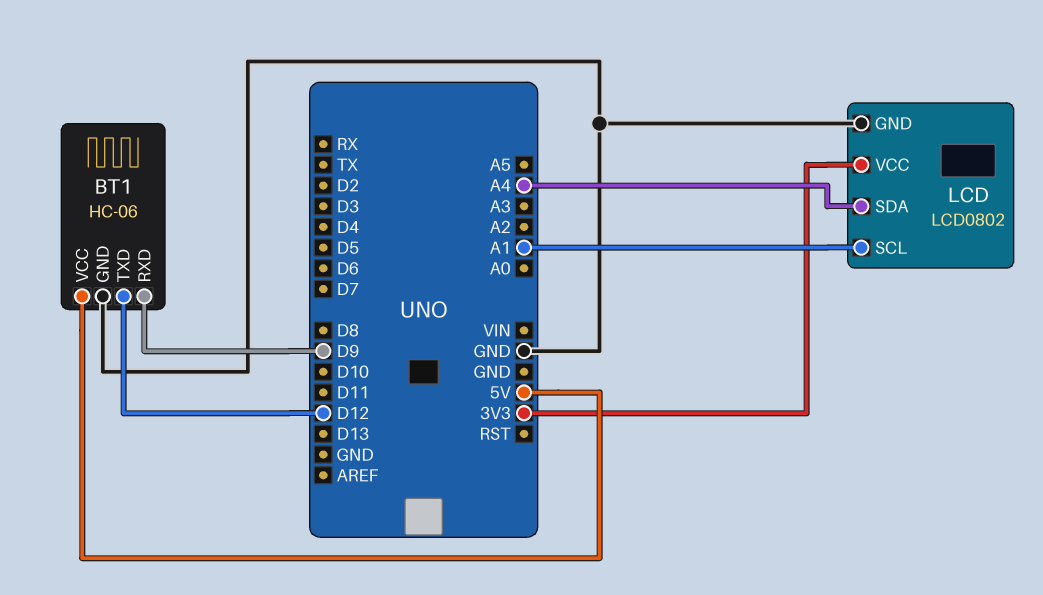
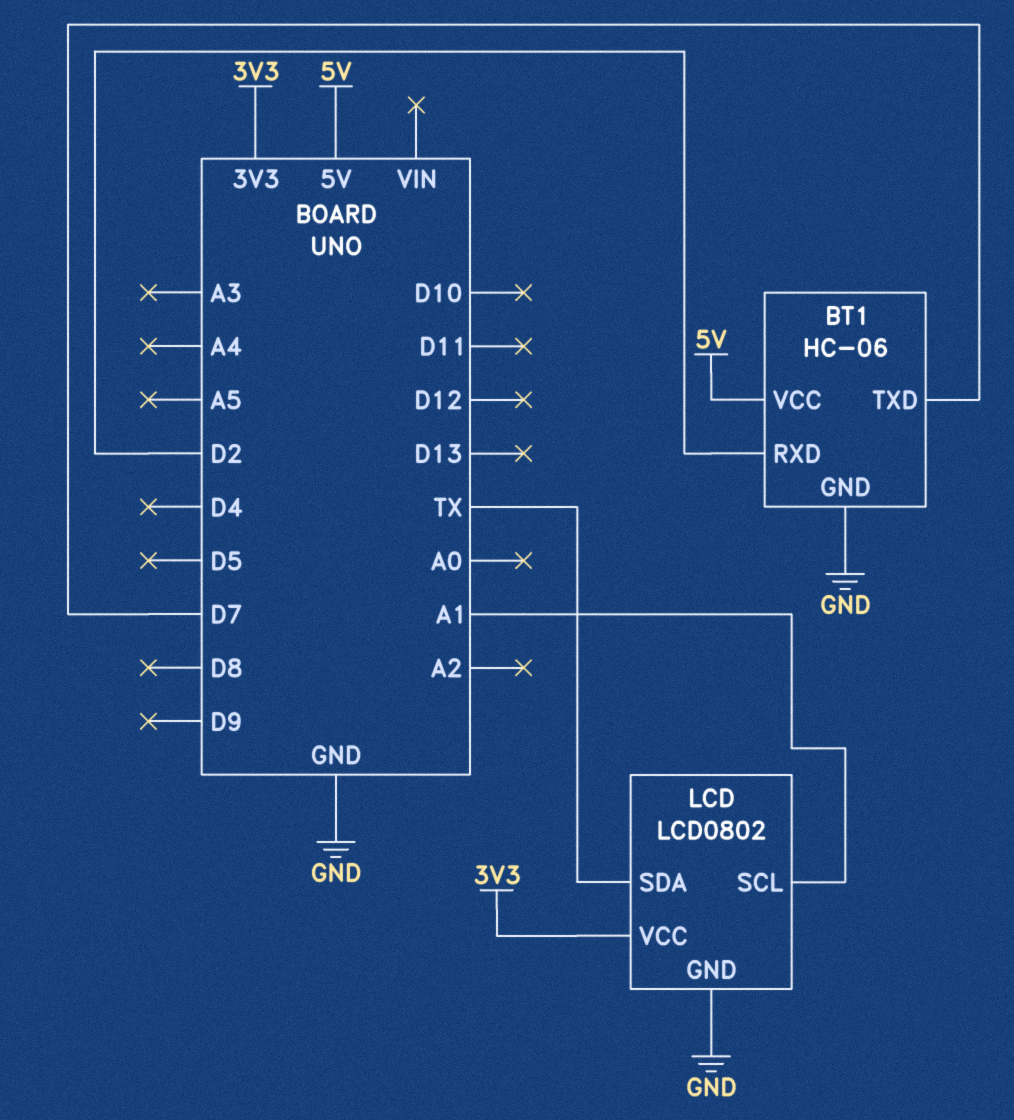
BT1 pin RXD: D9 -> D2
BT1 pin TXD: D12 -> D7
LCD pin SDA: A4 -> TX

